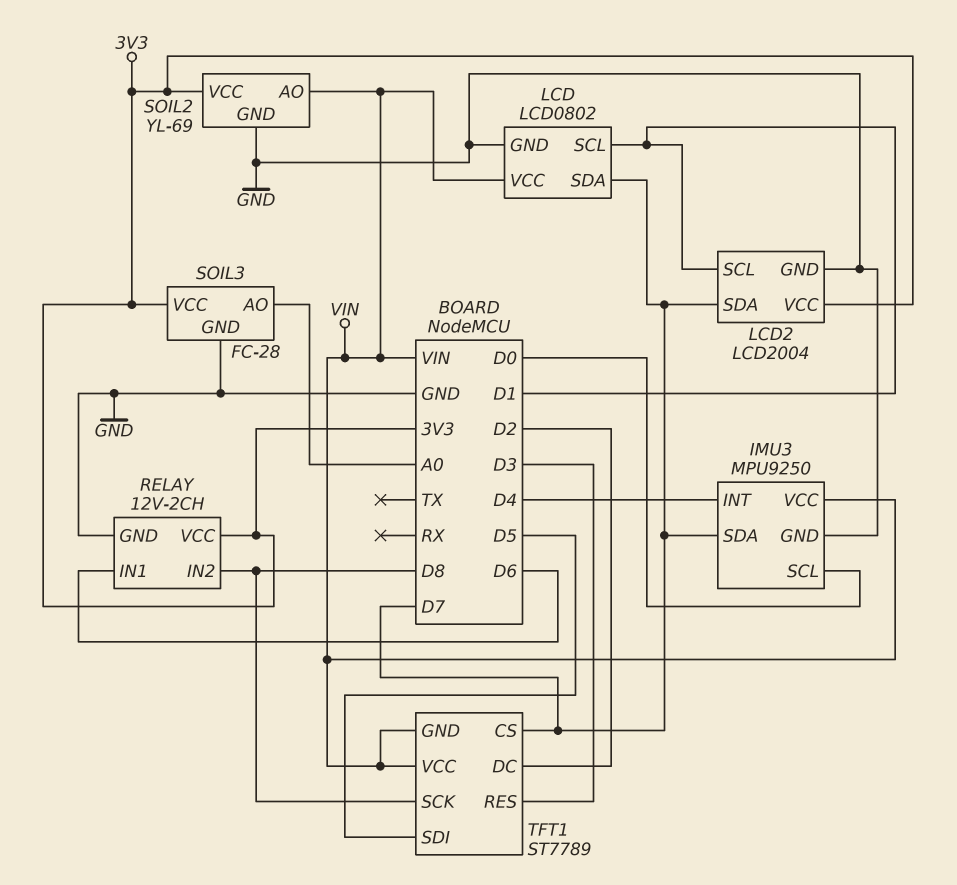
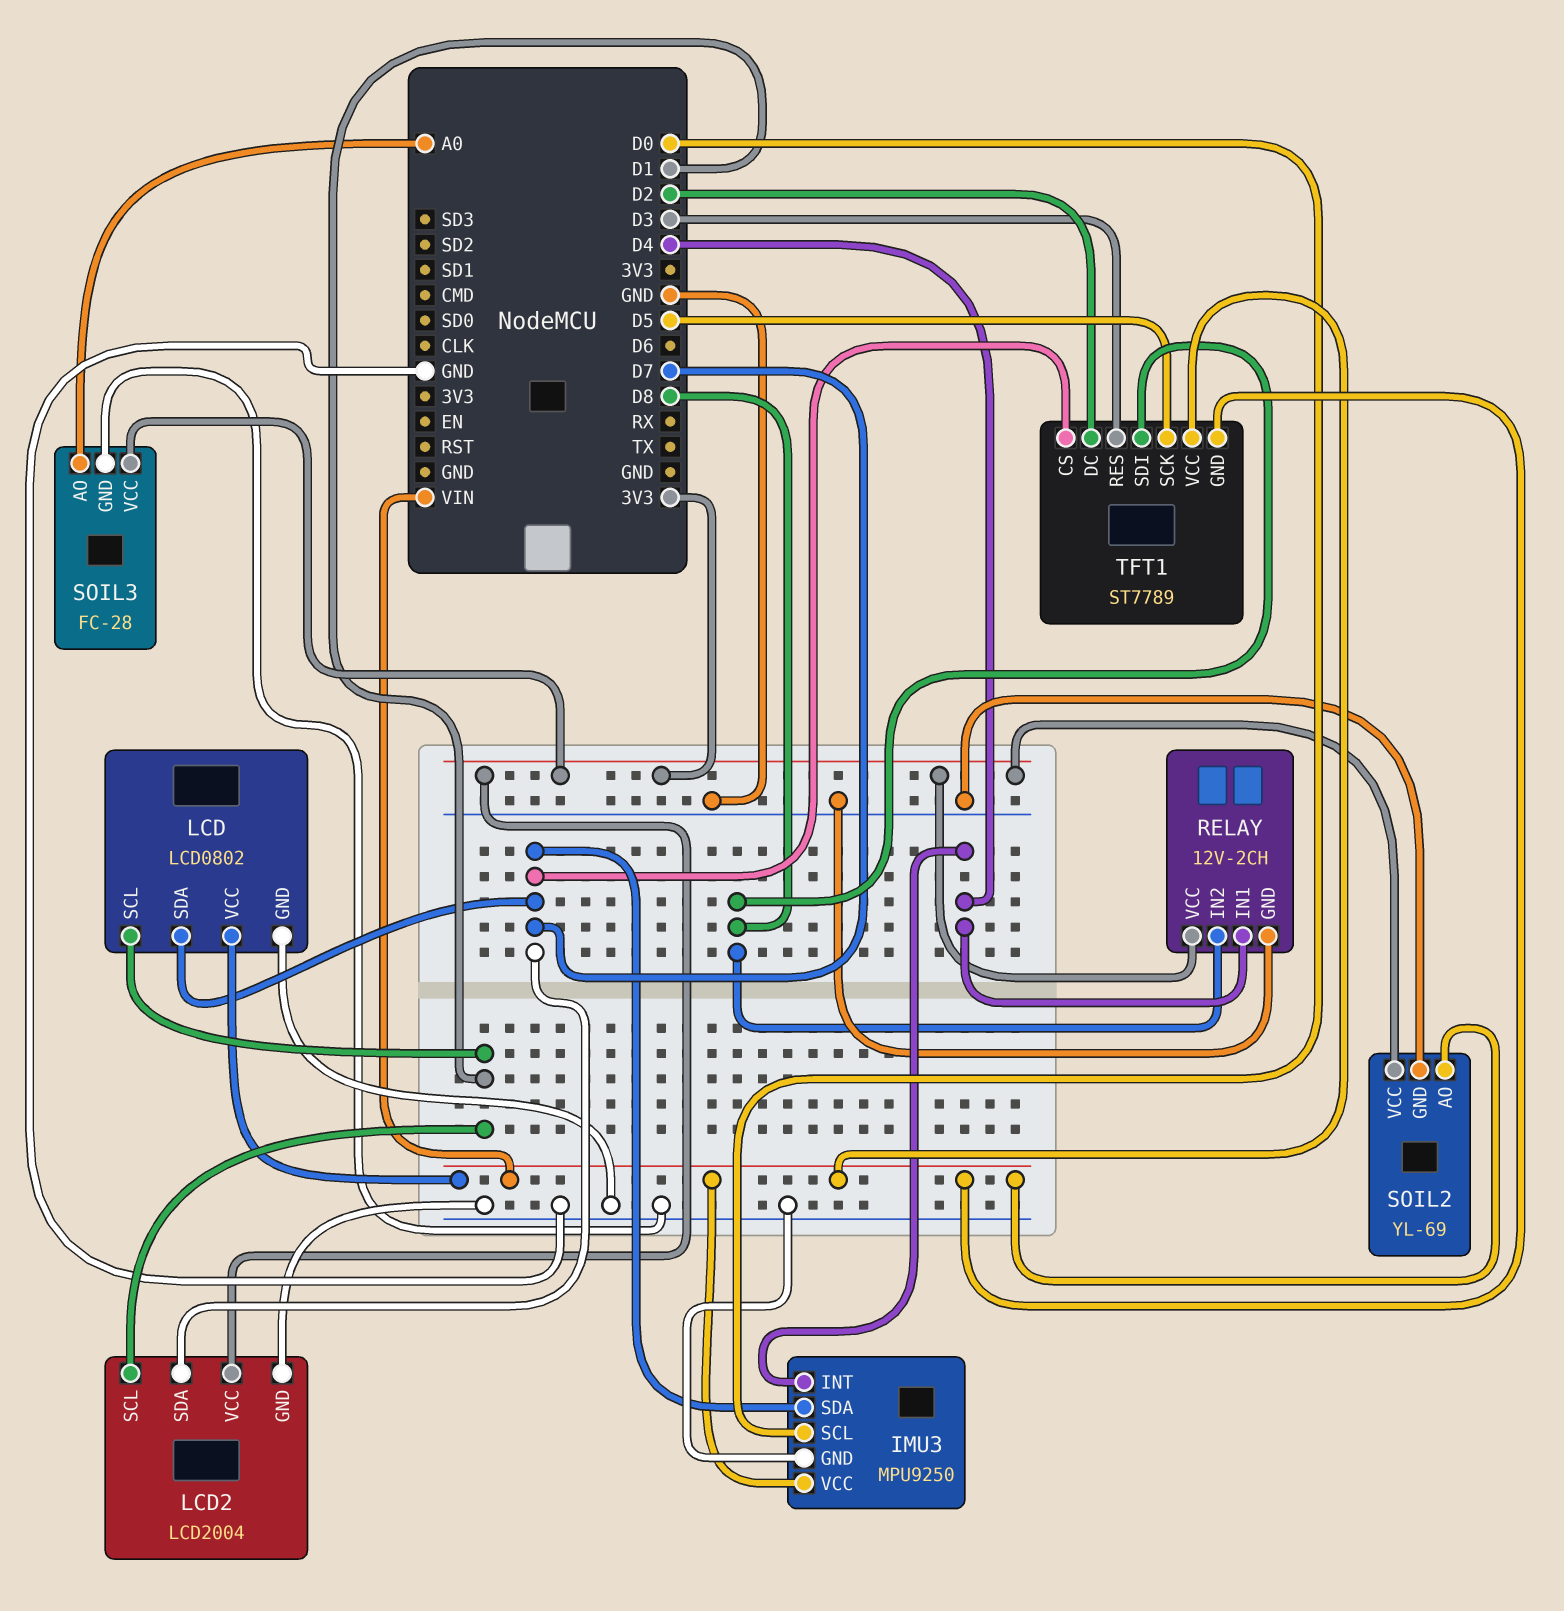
RELAY pin IN1: D6 -> D4
TFT1 pin SCK: D8 -> D5
TFT1 pin SDI: D5 -> D8

